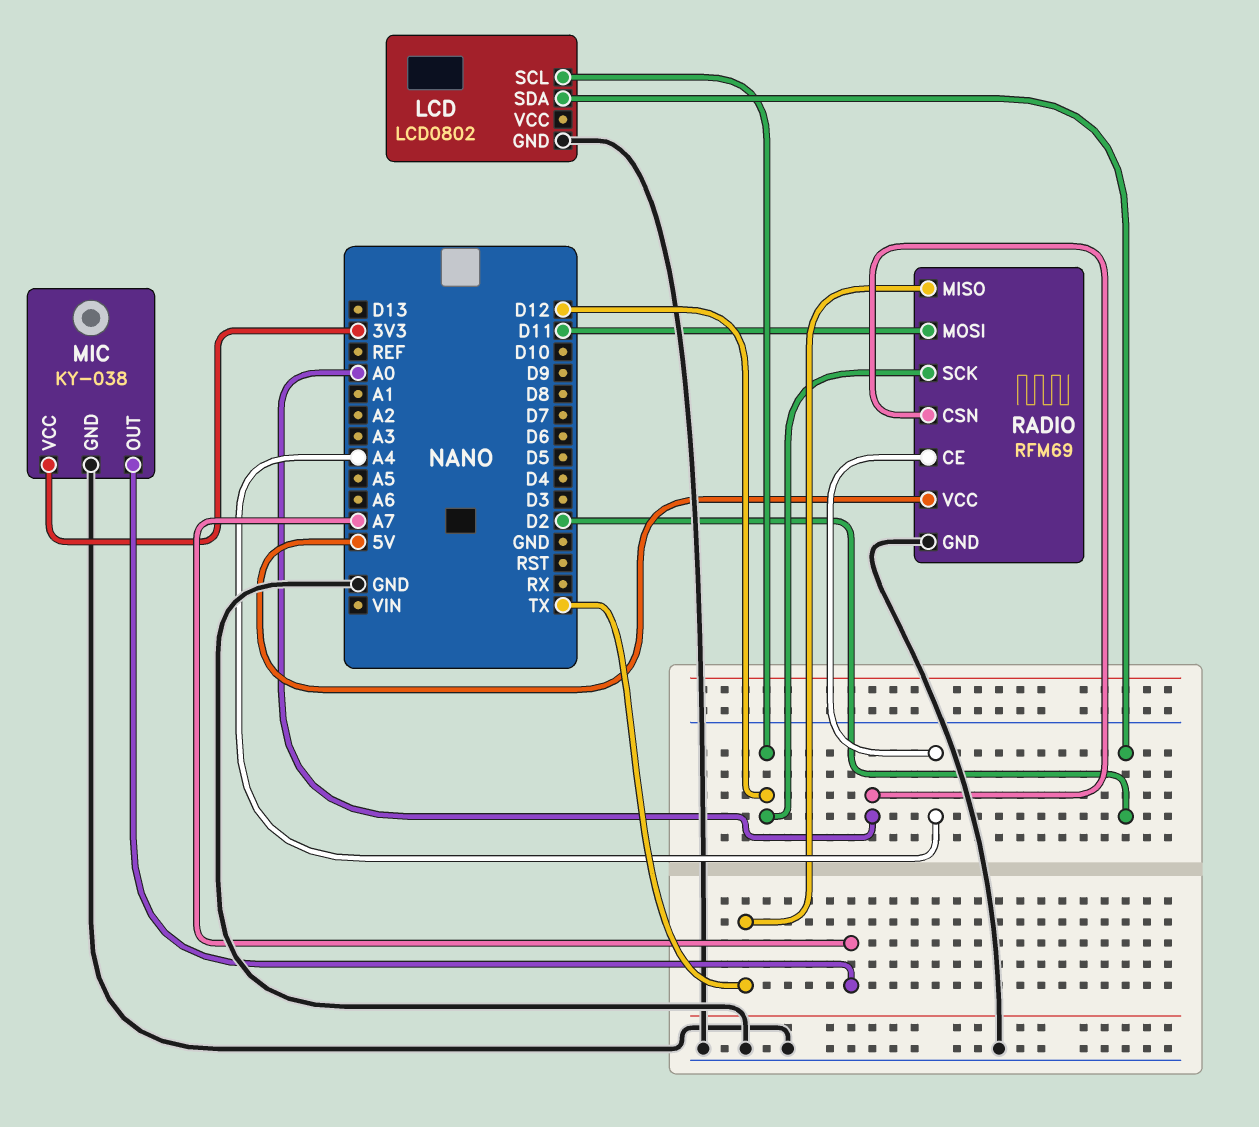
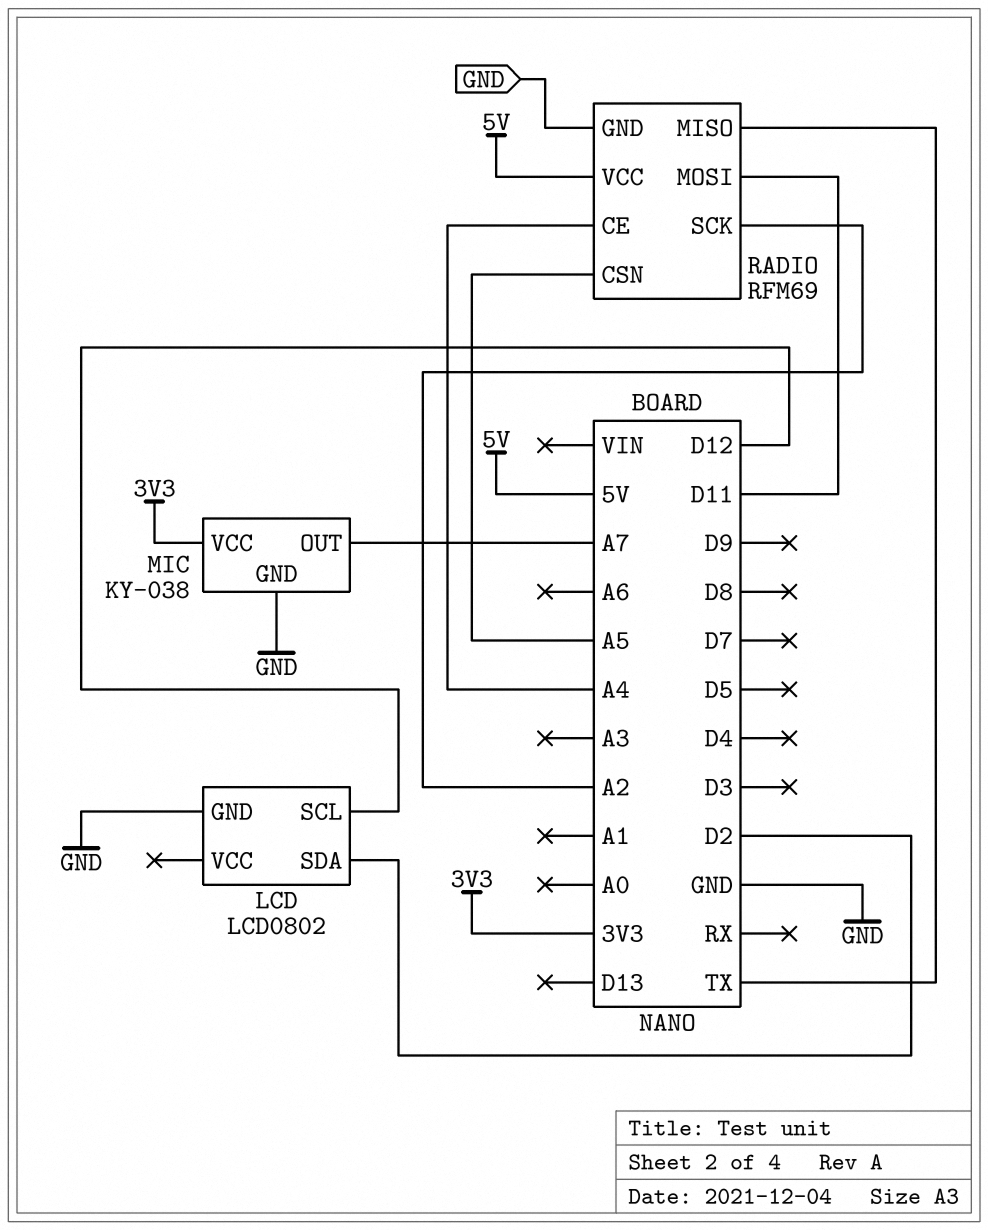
RADIO pin CSN: A0 -> A5
RADIO pin SCK: D12 -> A2

